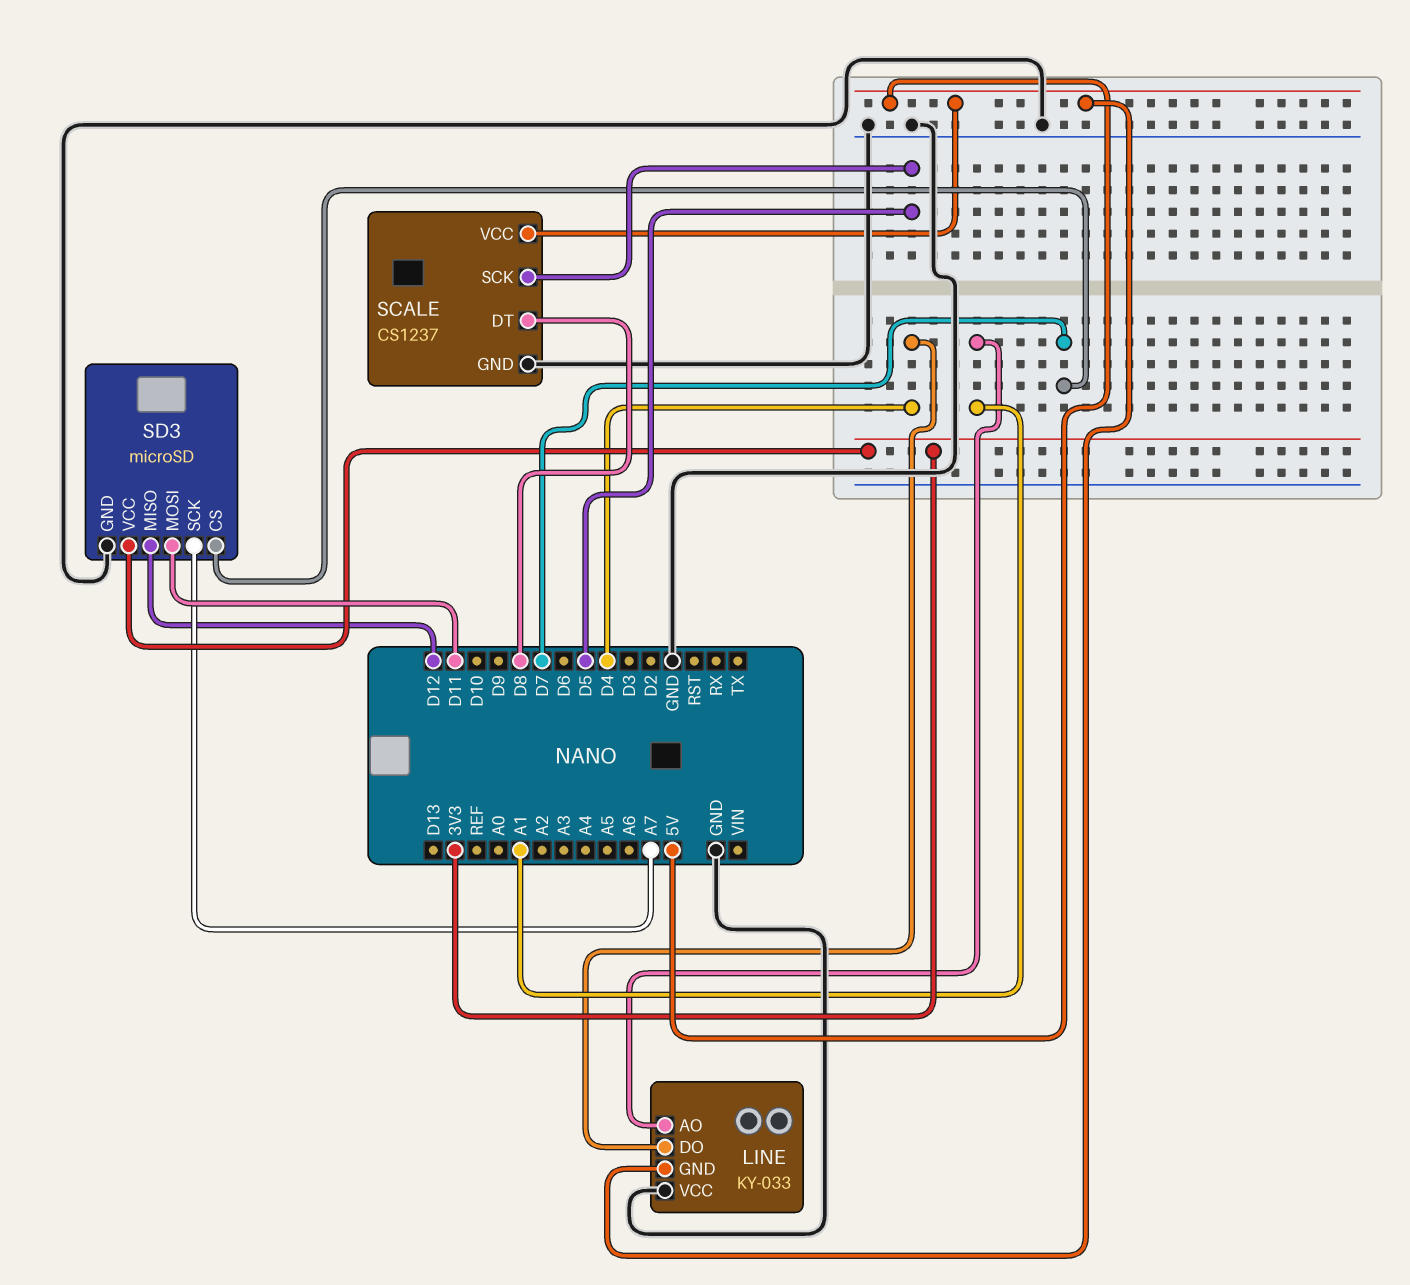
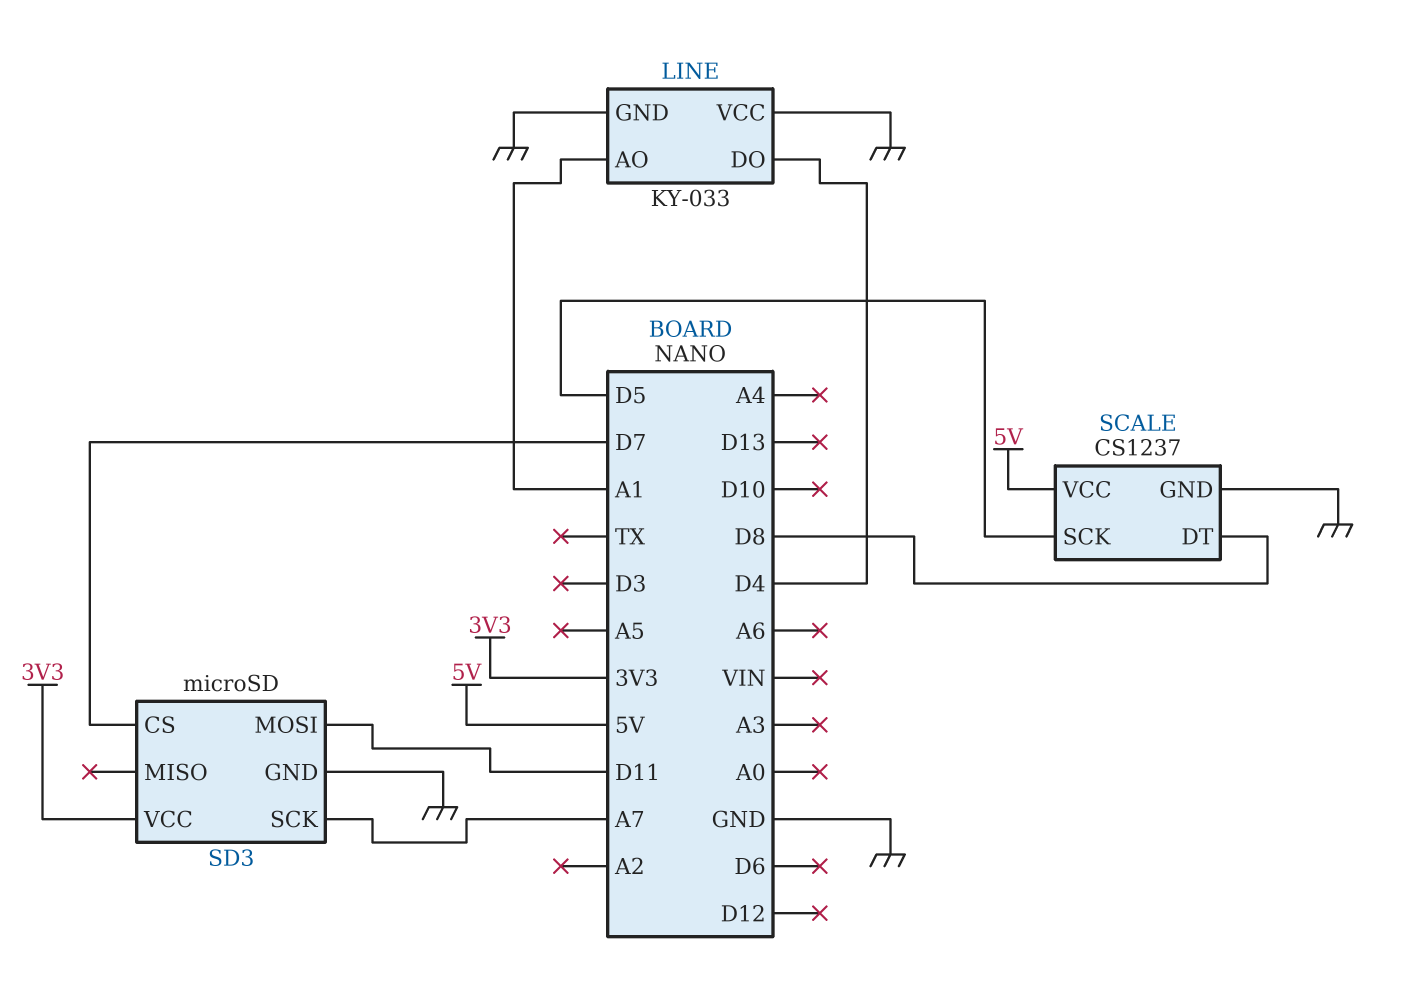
LINE pin GND: 5V -> GND
SD3 pin MISO: D12 -> none

